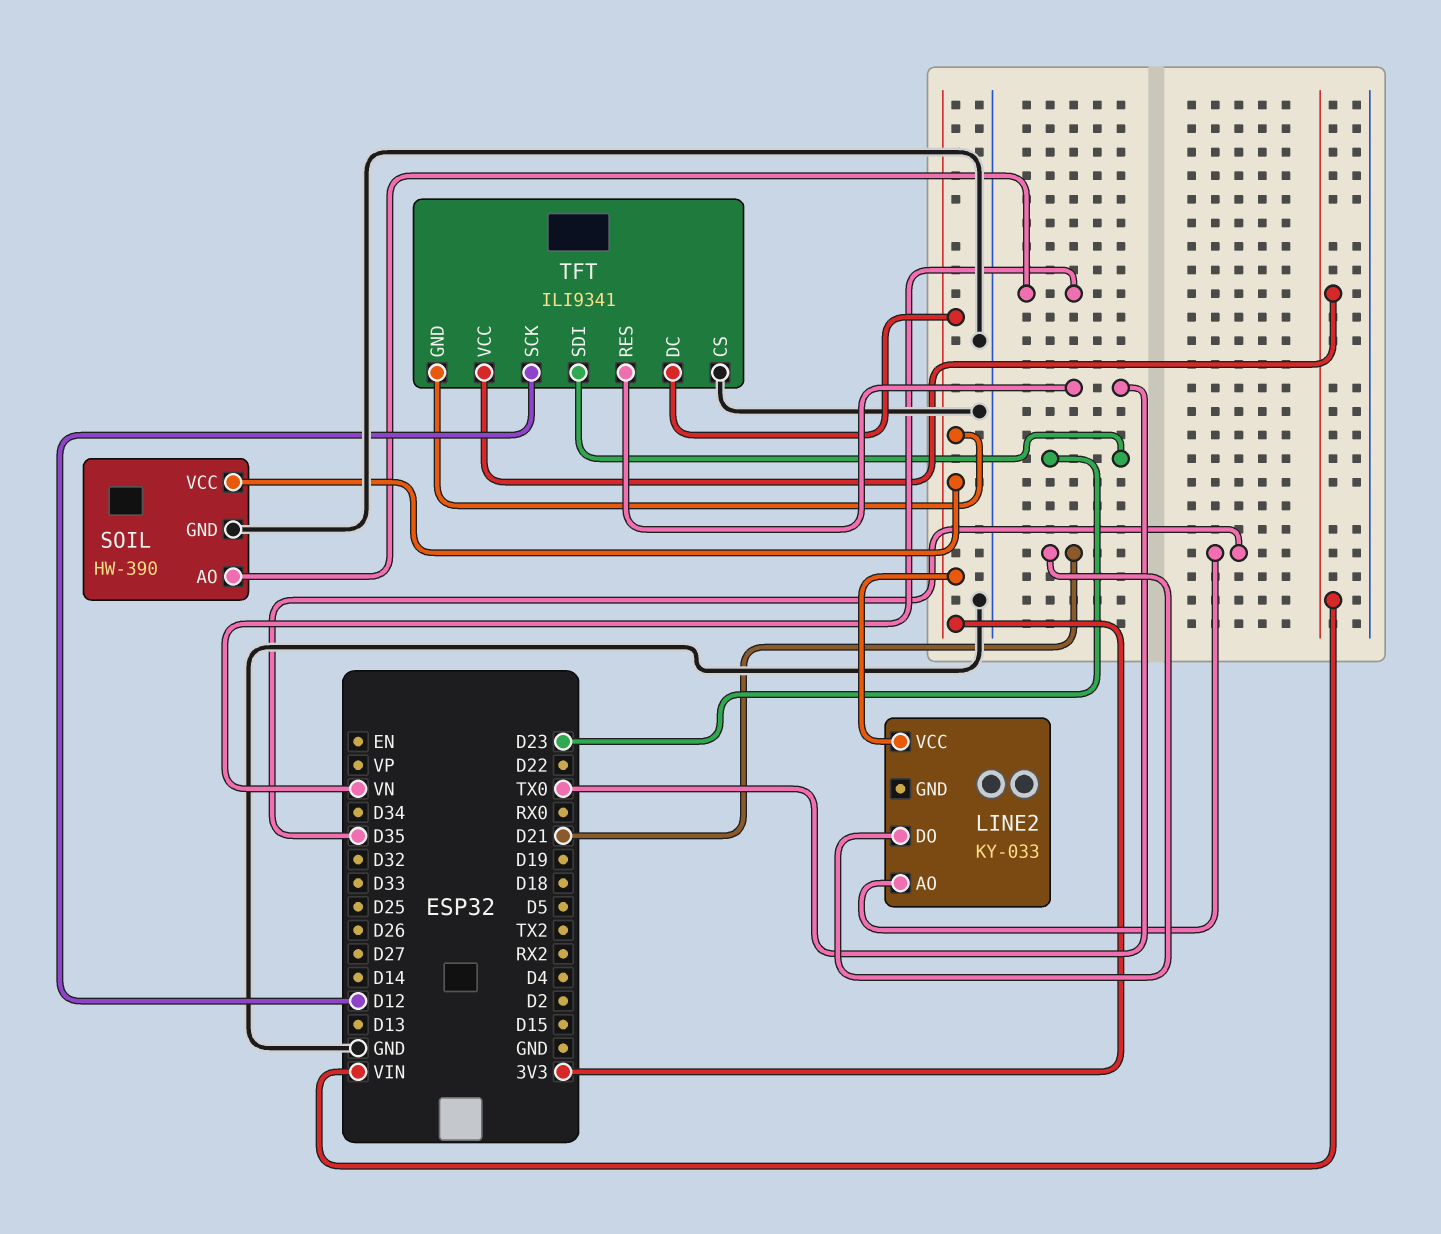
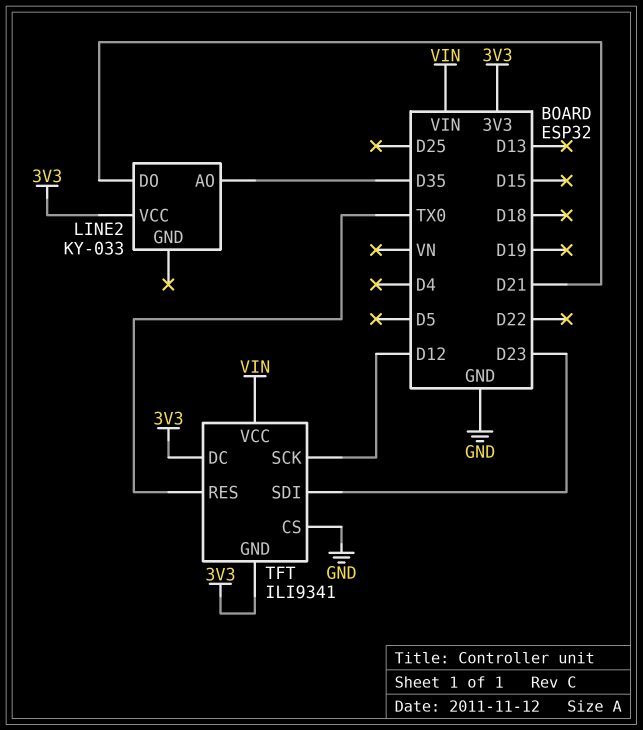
SOIL: HW-390 -> none
SOIL pin AO: VN -> none
SOIL pin GND: GND -> none
SOIL pin VCC: 3V3 -> none

